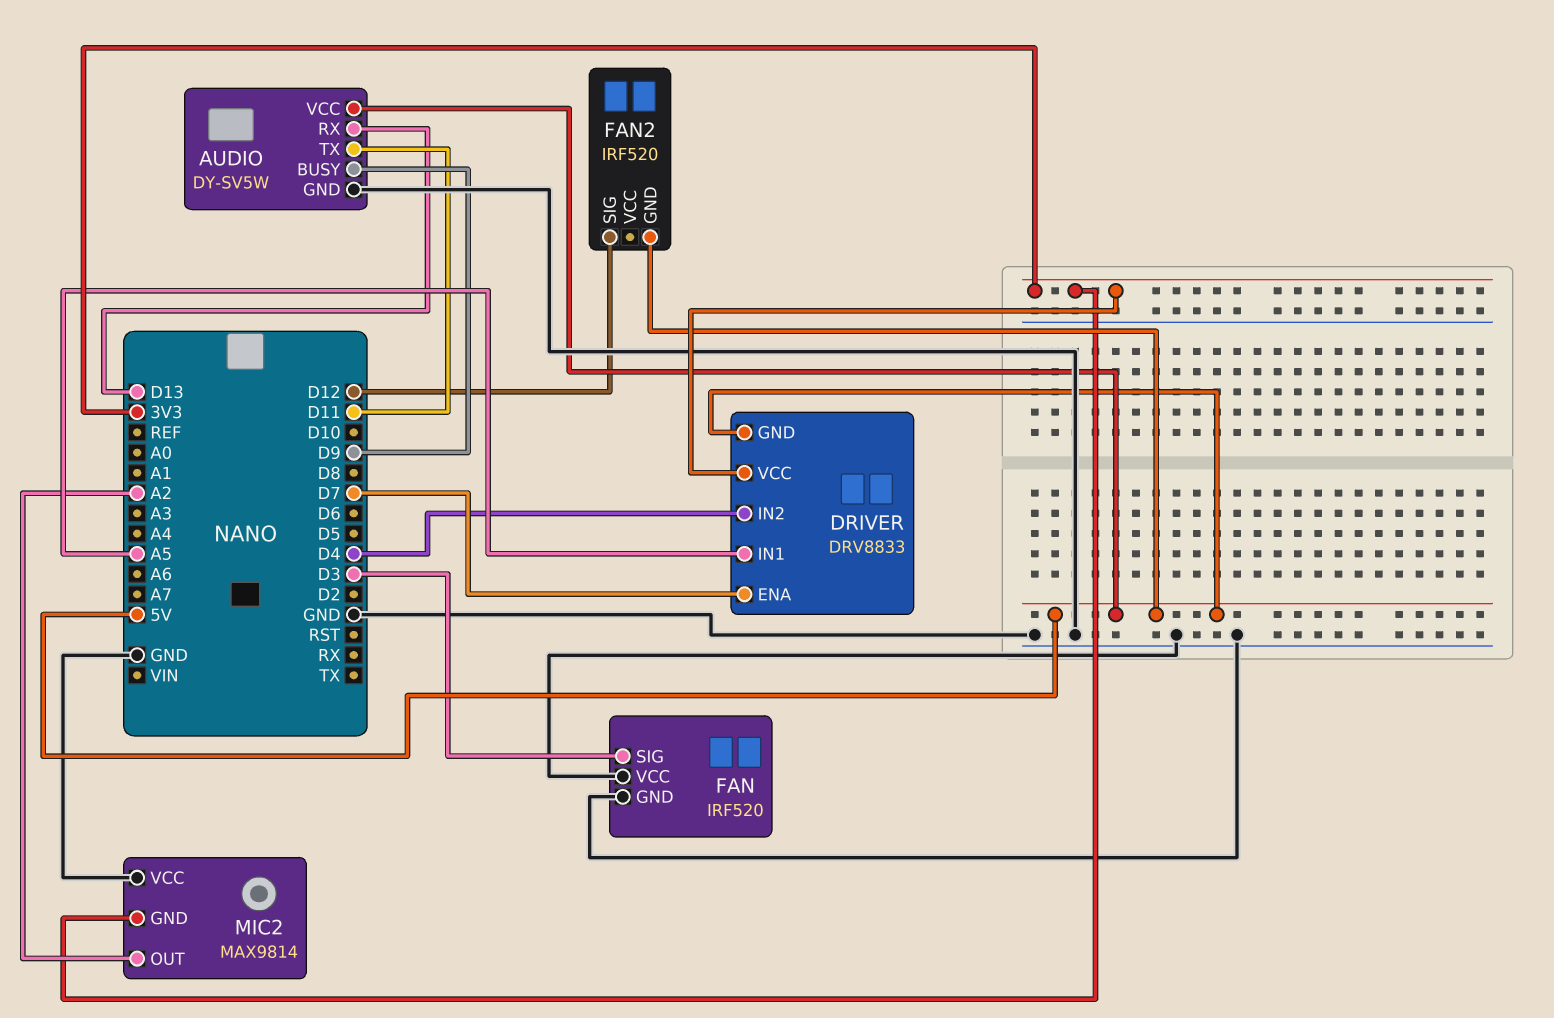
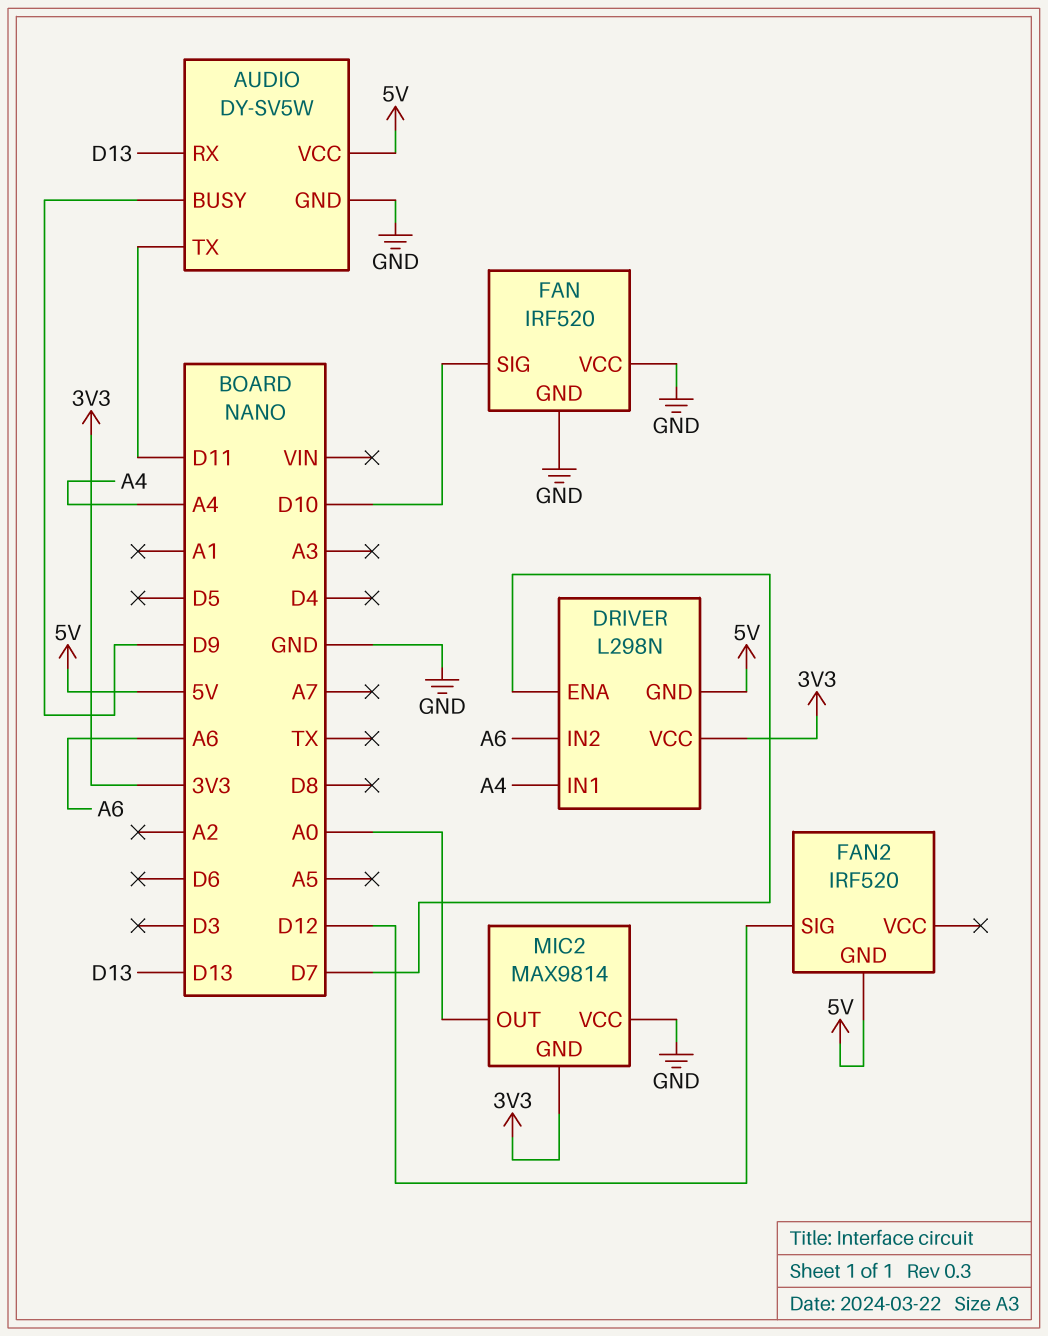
DRIVER: DRV8833 -> L298N
DRIVER pin IN1: A5 -> A4
DRIVER pin IN2: D4 -> A6
FAN pin SIG: D3 -> D10
MIC2 pin OUT: A2 -> A0

